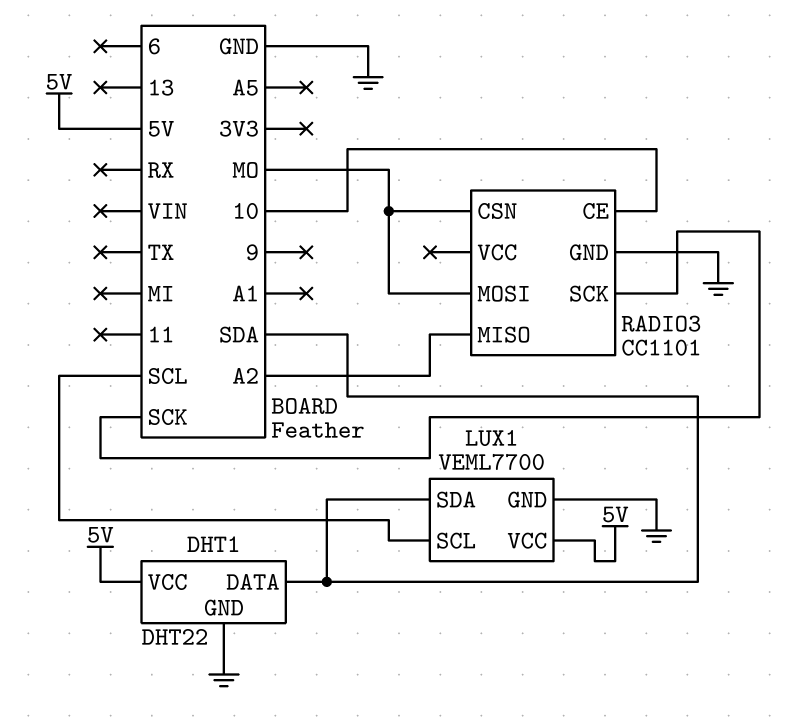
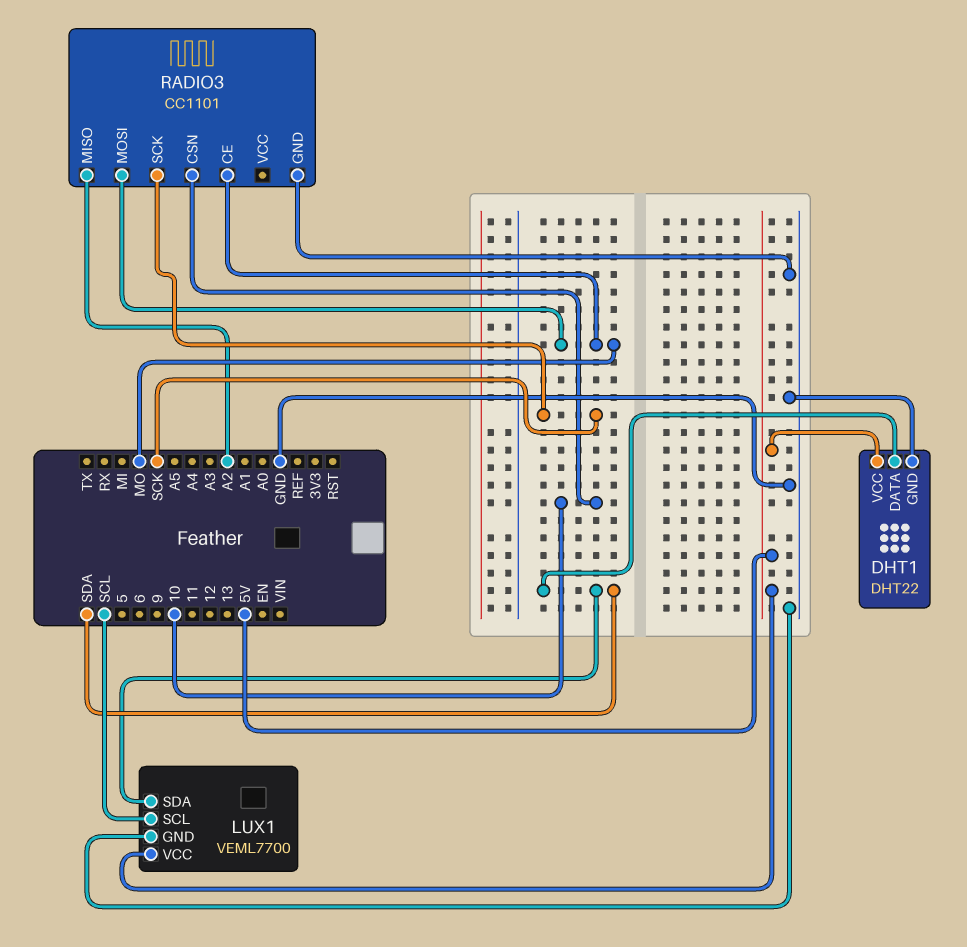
RADIO3 pin CE: 10 -> MO
RADIO3 pin CSN: MO -> 10

